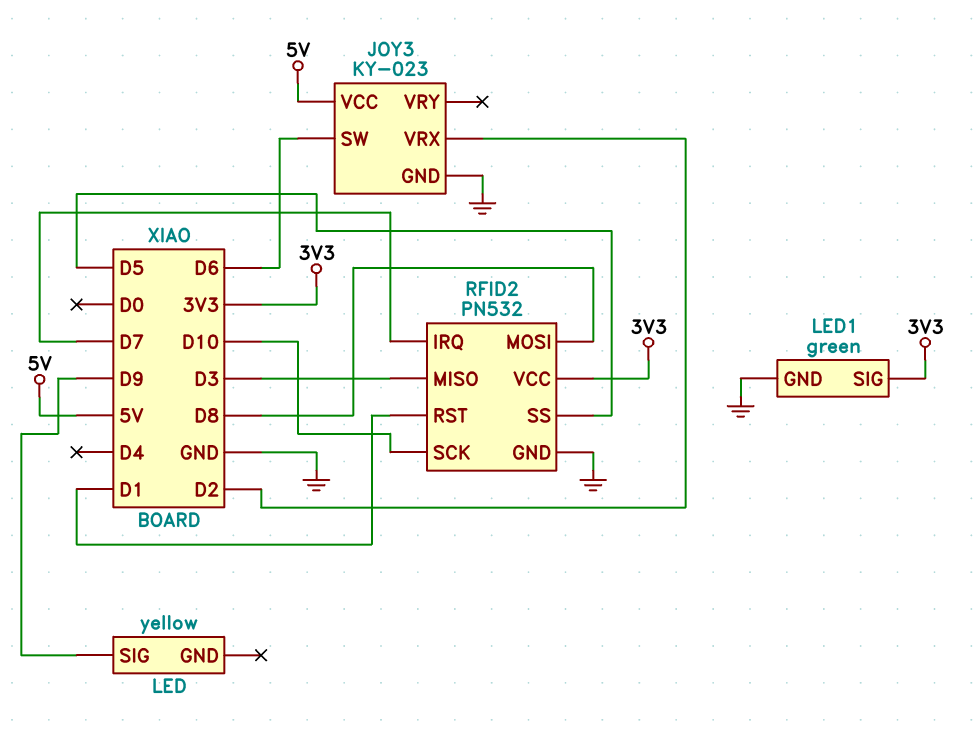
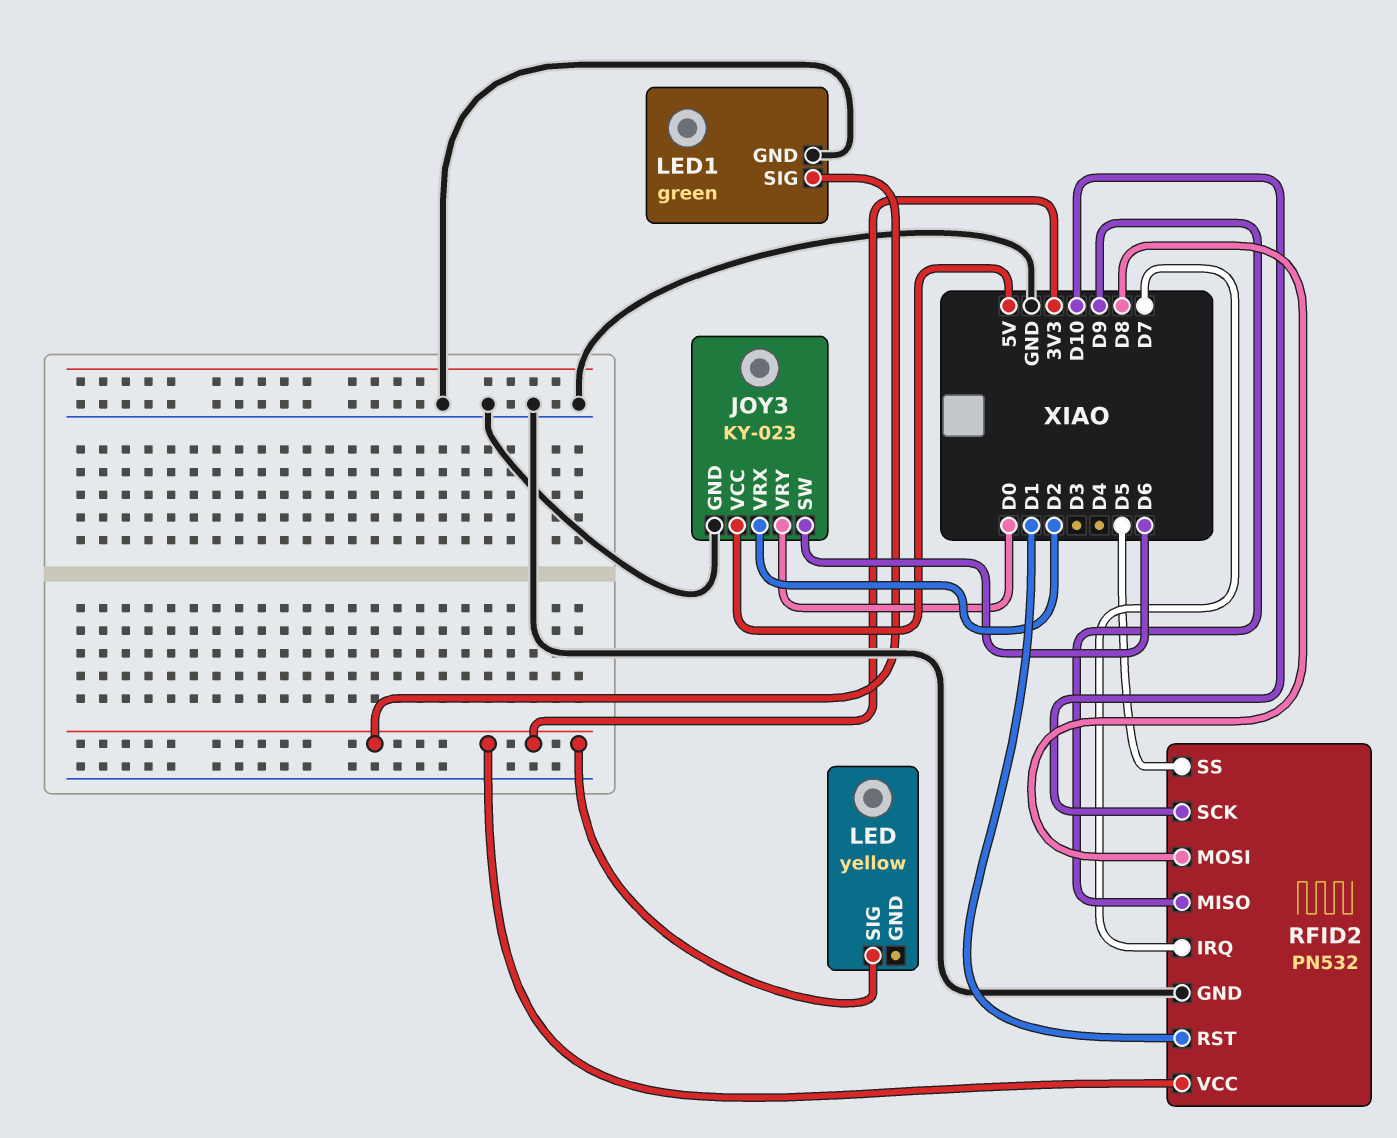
JOY3 pin VRY: none -> D0
LED pin SIG: D9 -> 3V3
RFID2 pin MISO: D3 -> D9

